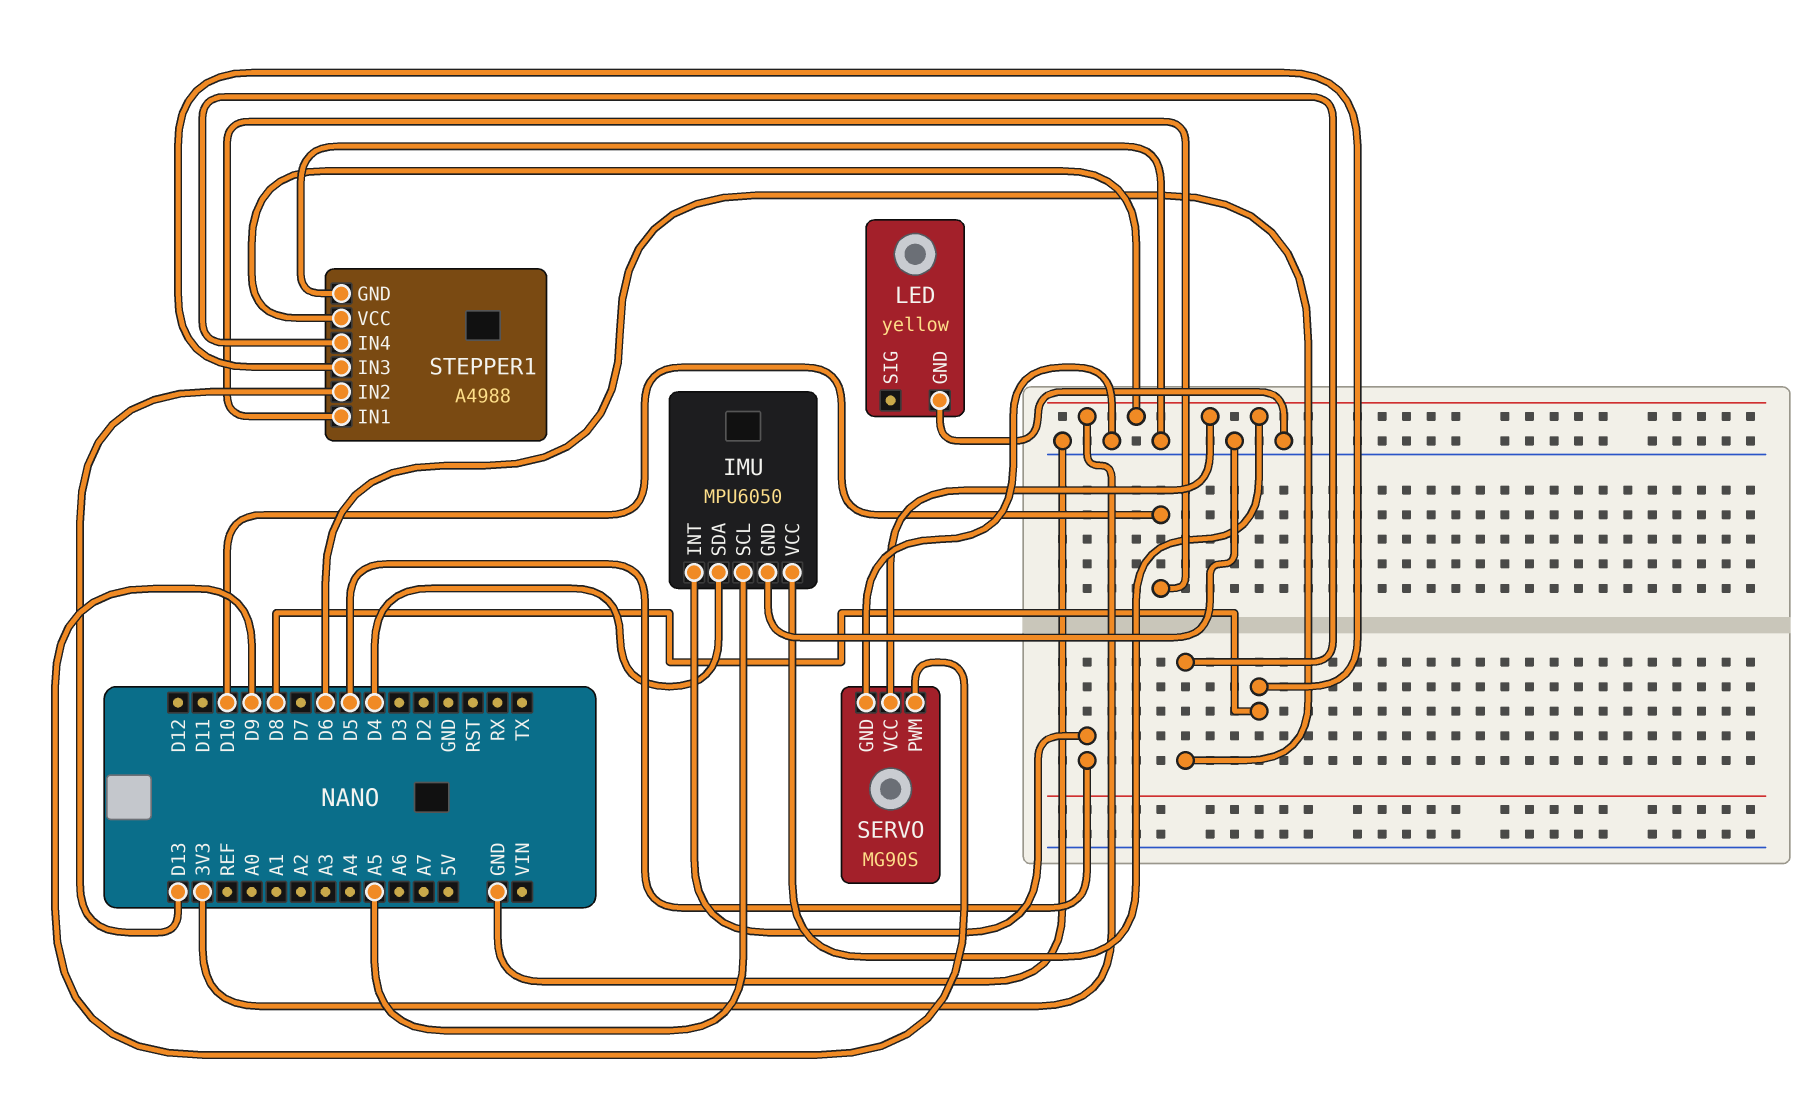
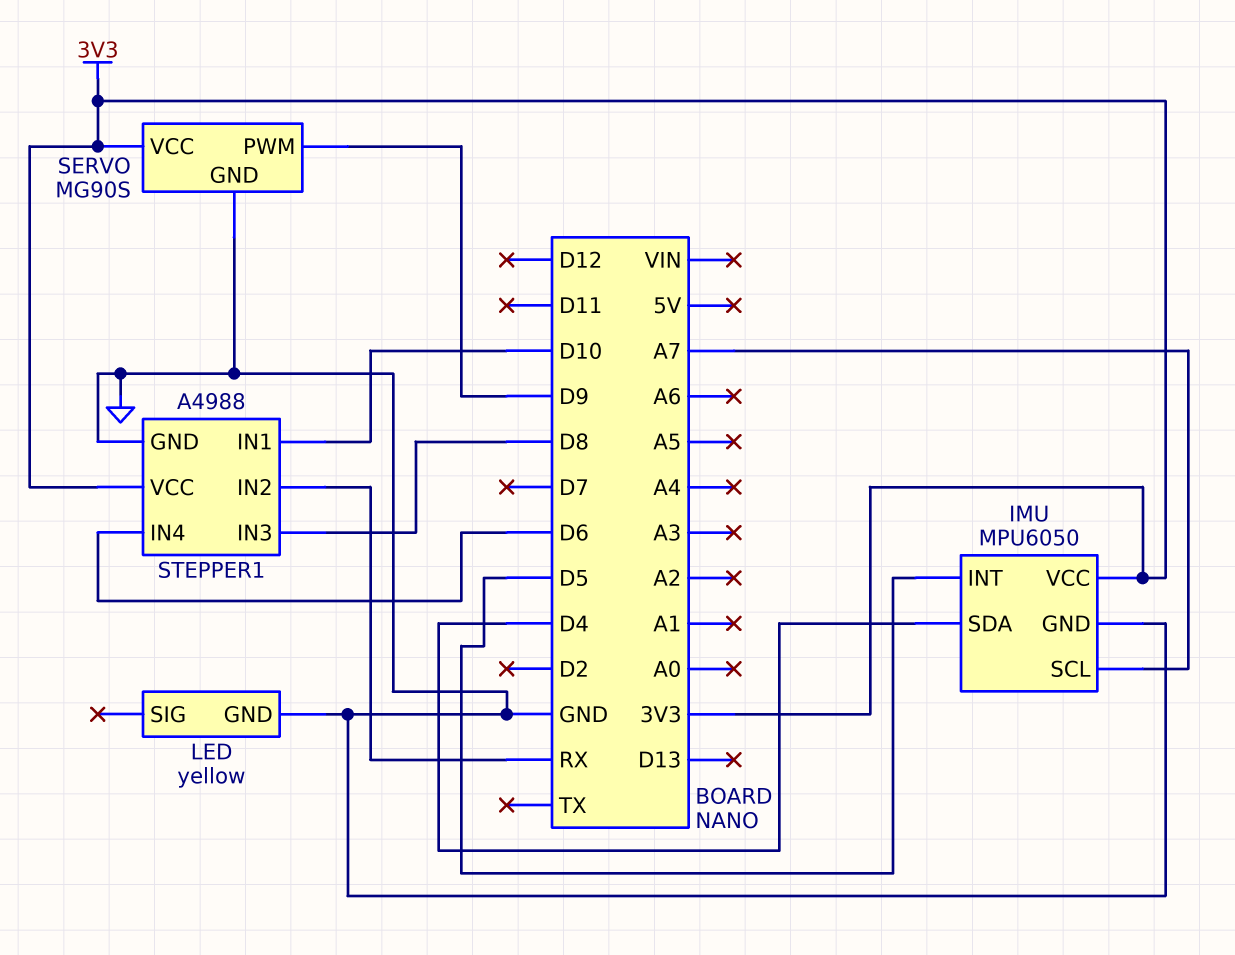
IMU pin SCL: A5 -> A7
STEPPER1 pin IN2: D13 -> RX

